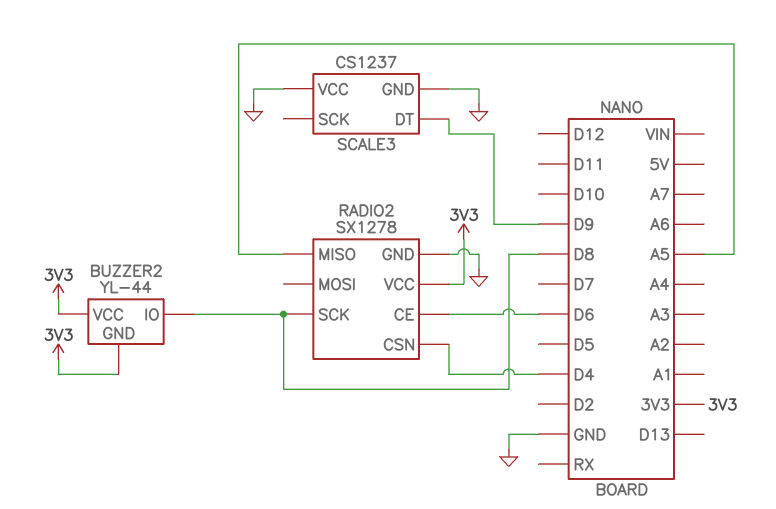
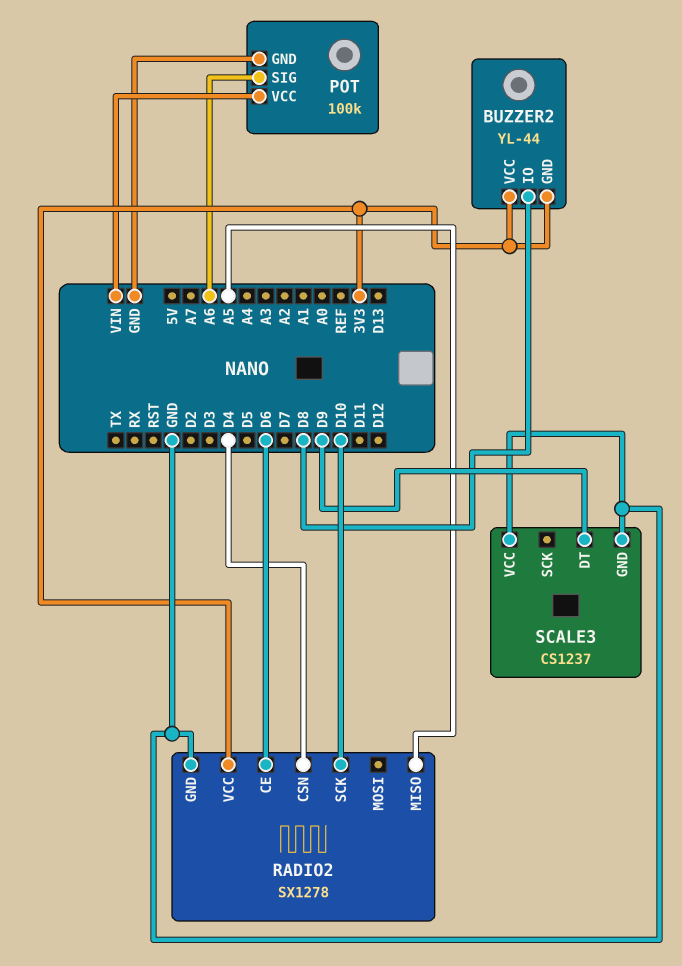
POT: none -> 100k
POT pin GND: none -> GND
POT pin SIG: none -> A6
POT pin VCC: none -> VIN
RADIO2 pin SCK: D8 -> D10

